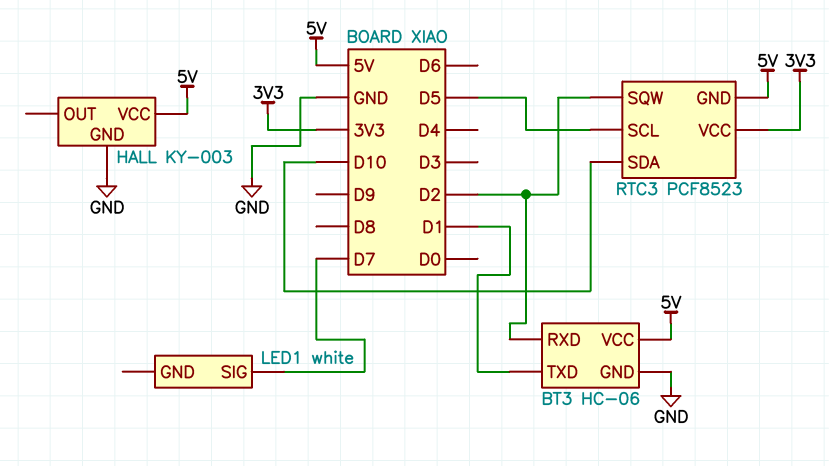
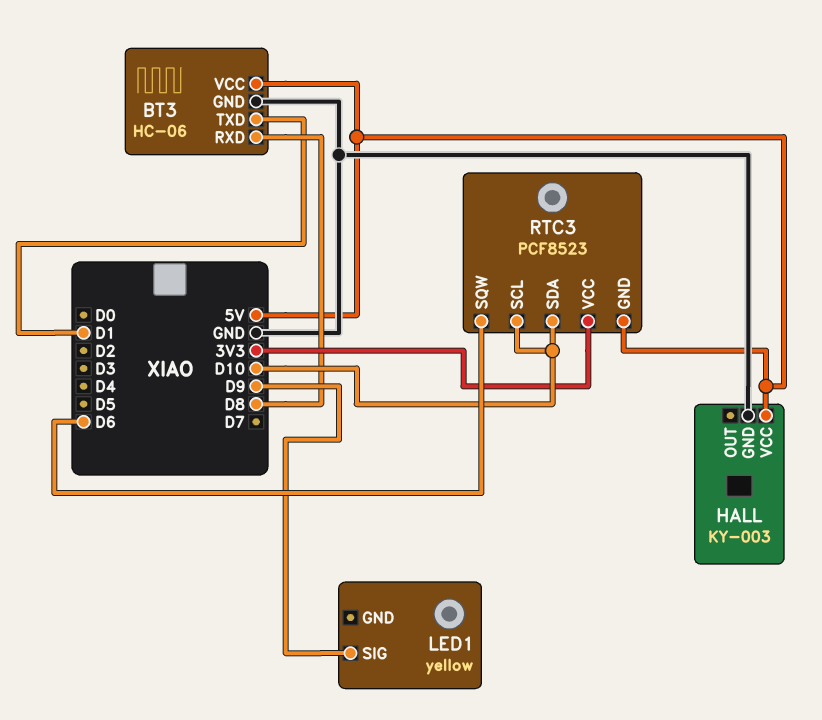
BT3 pin RXD: D2 -> D8
LED1: white -> yellow
LED1 pin SIG: D7 -> D9
RTC3 pin SCL: D5 -> D10
RTC3 pin SQW: D2 -> D6

